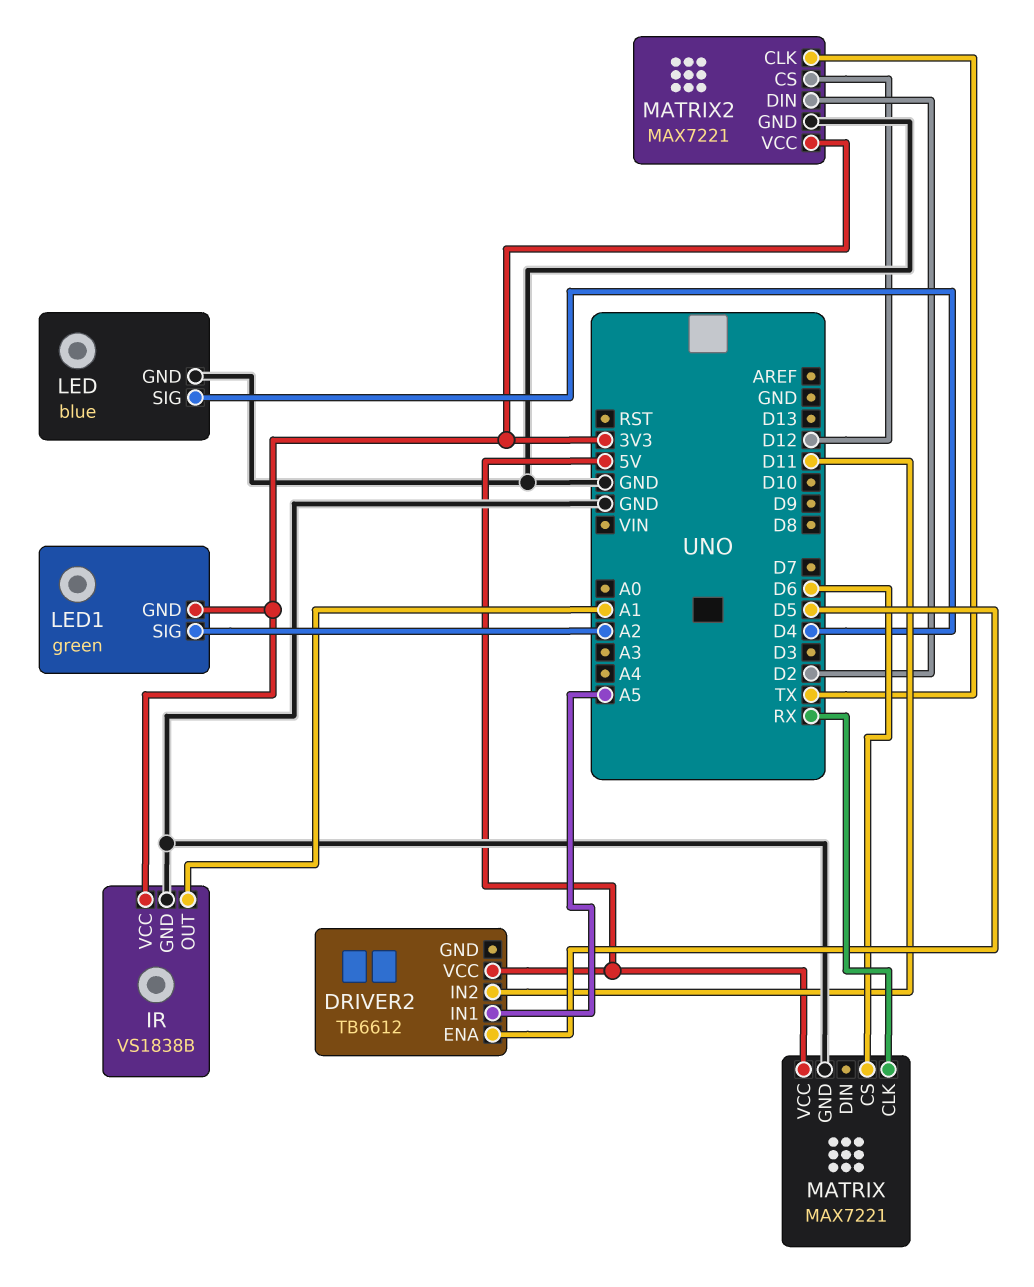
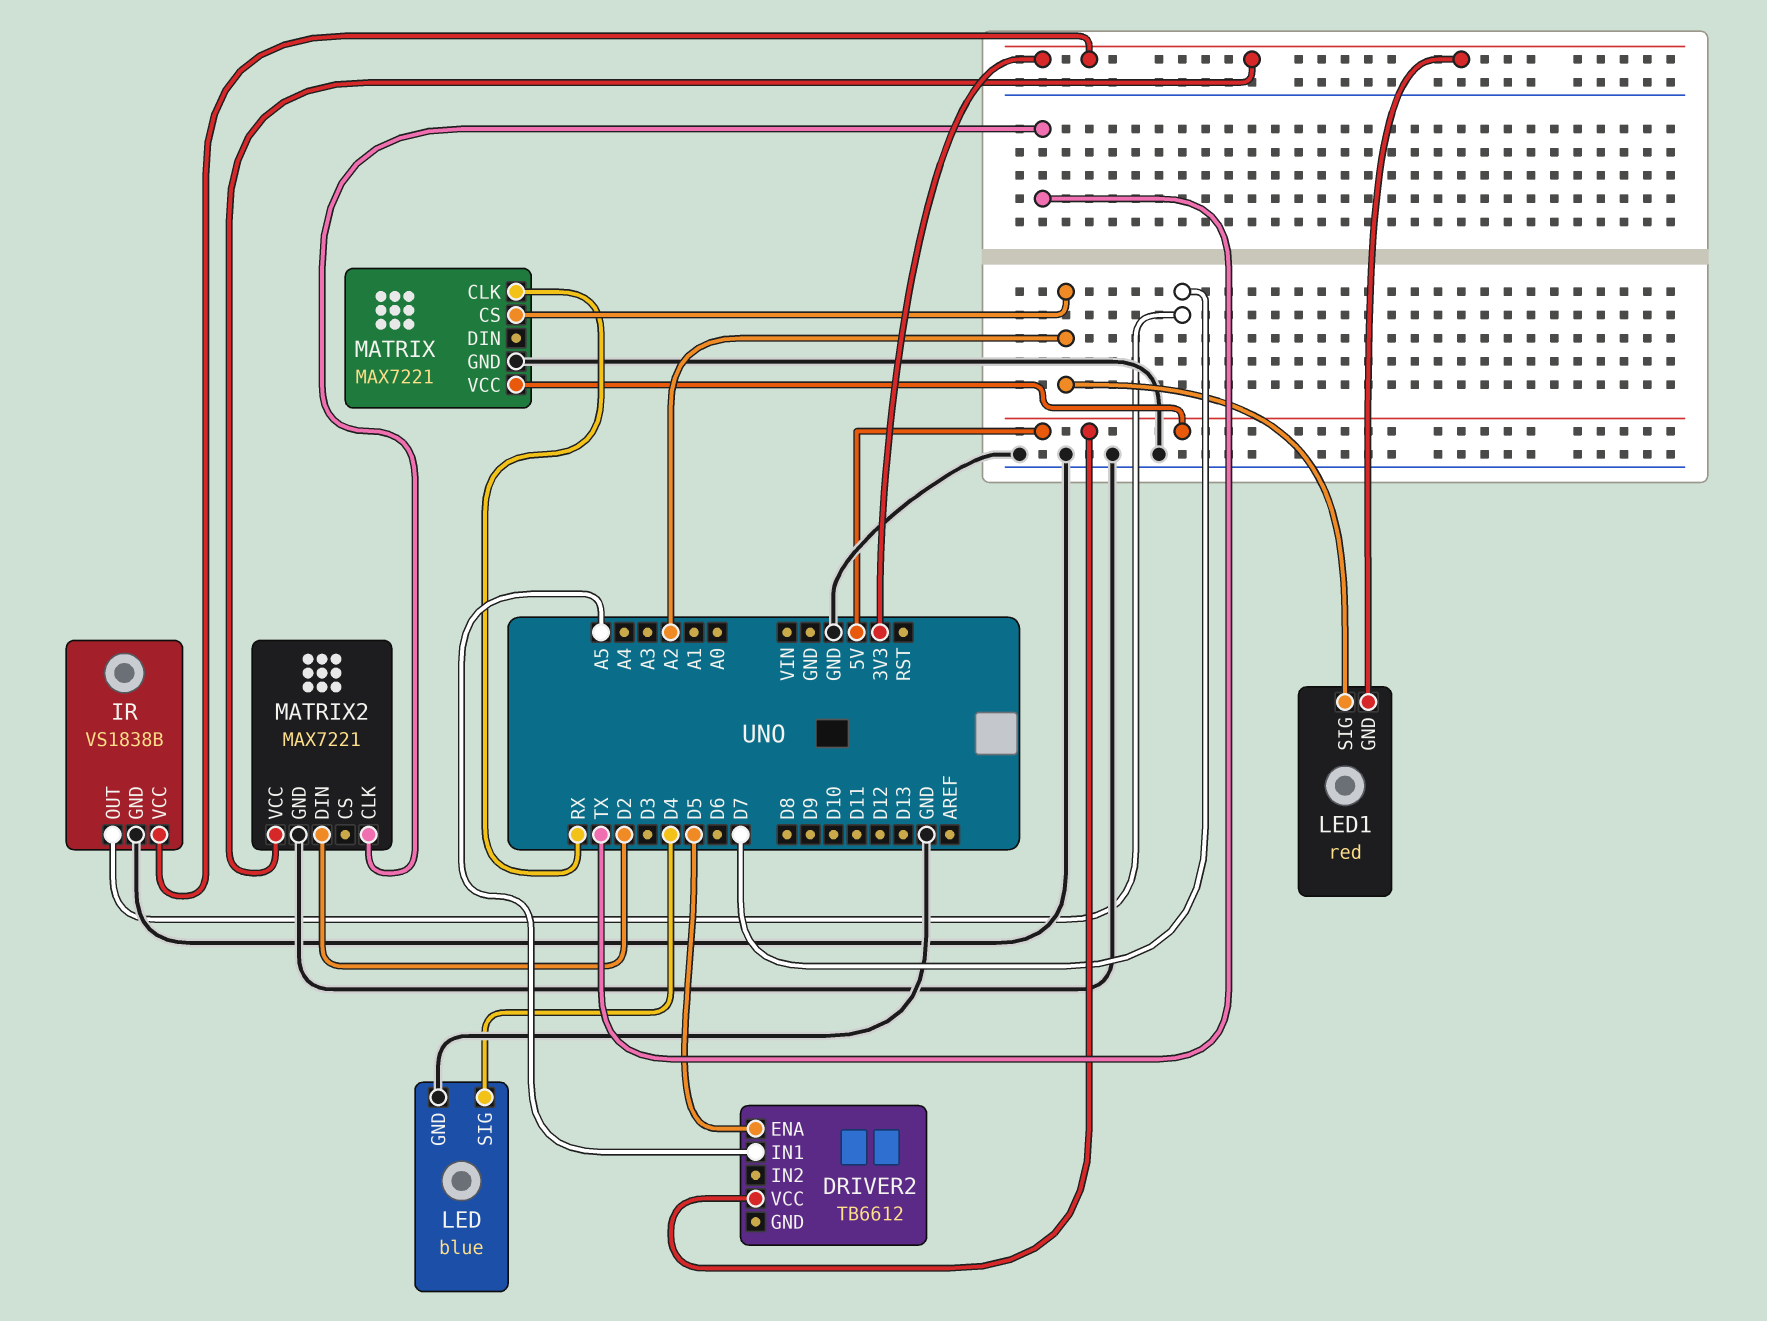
DRIVER2 pin IN2: D11 -> none
IR pin OUT: A1 -> D7
LED1: green -> red
MATRIX pin CS: D6 -> A2
MATRIX2 pin CS: D12 -> none

